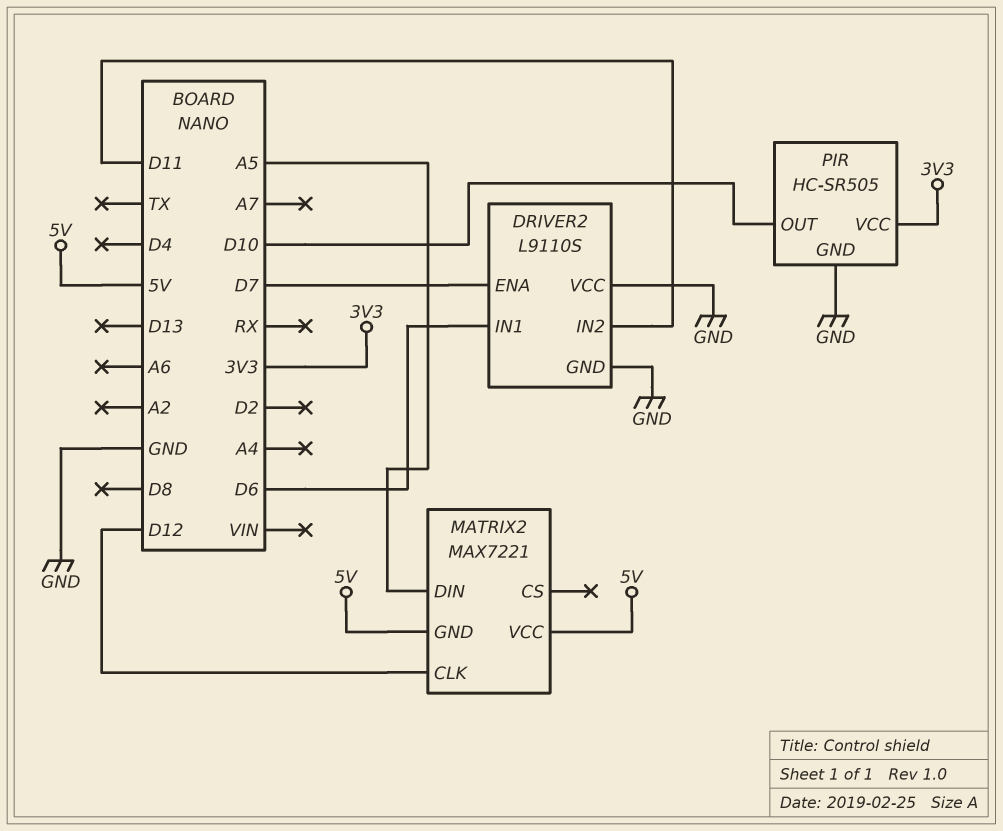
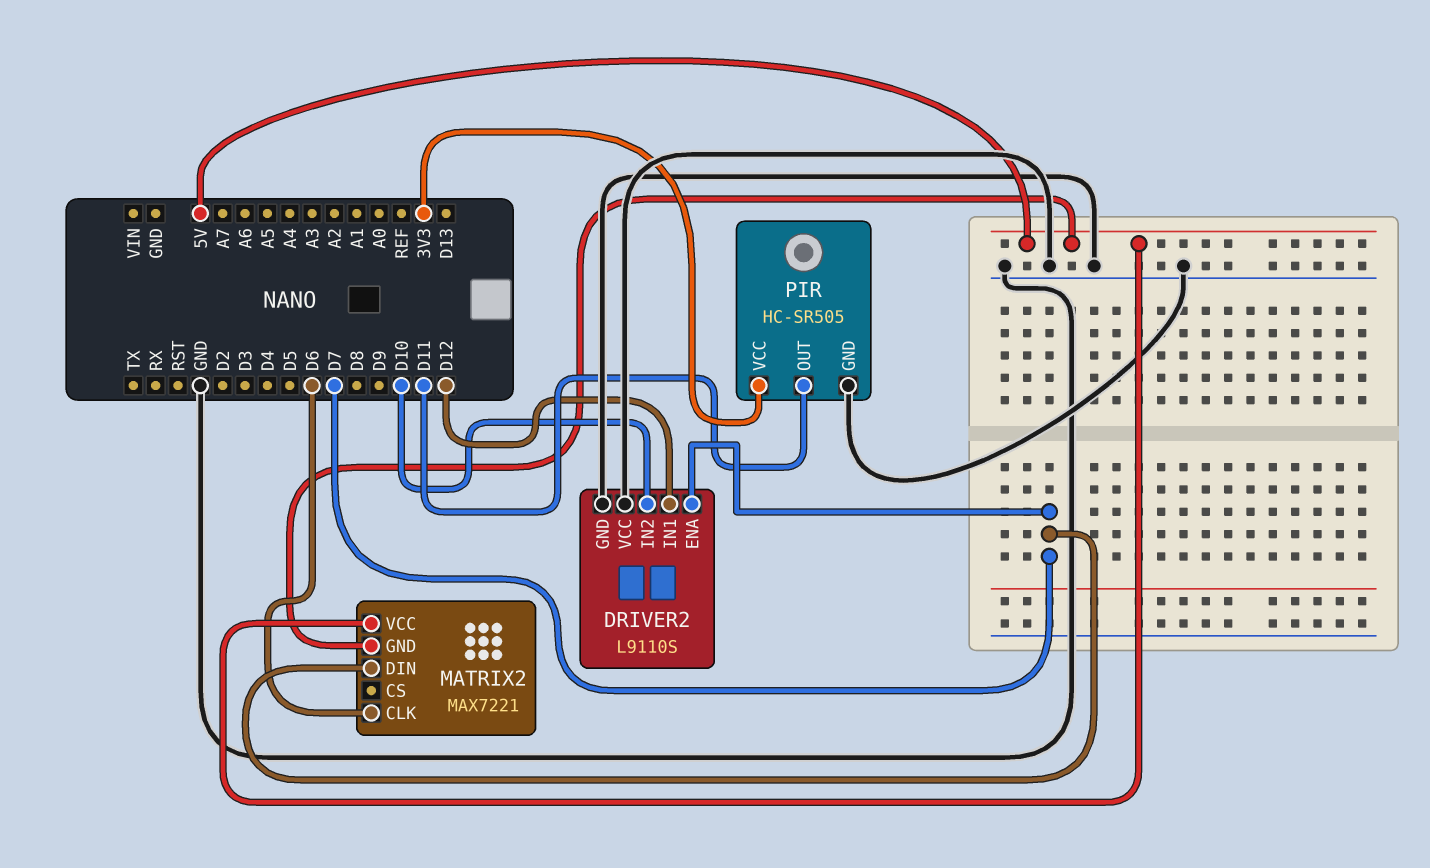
DRIVER2 pin IN1: D6 -> D12
DRIVER2 pin IN2: D11 -> D10
MATRIX2 pin CLK: D12 -> D6
MATRIX2 pin DIN: A5 -> D7
PIR pin OUT: D10 -> D11

